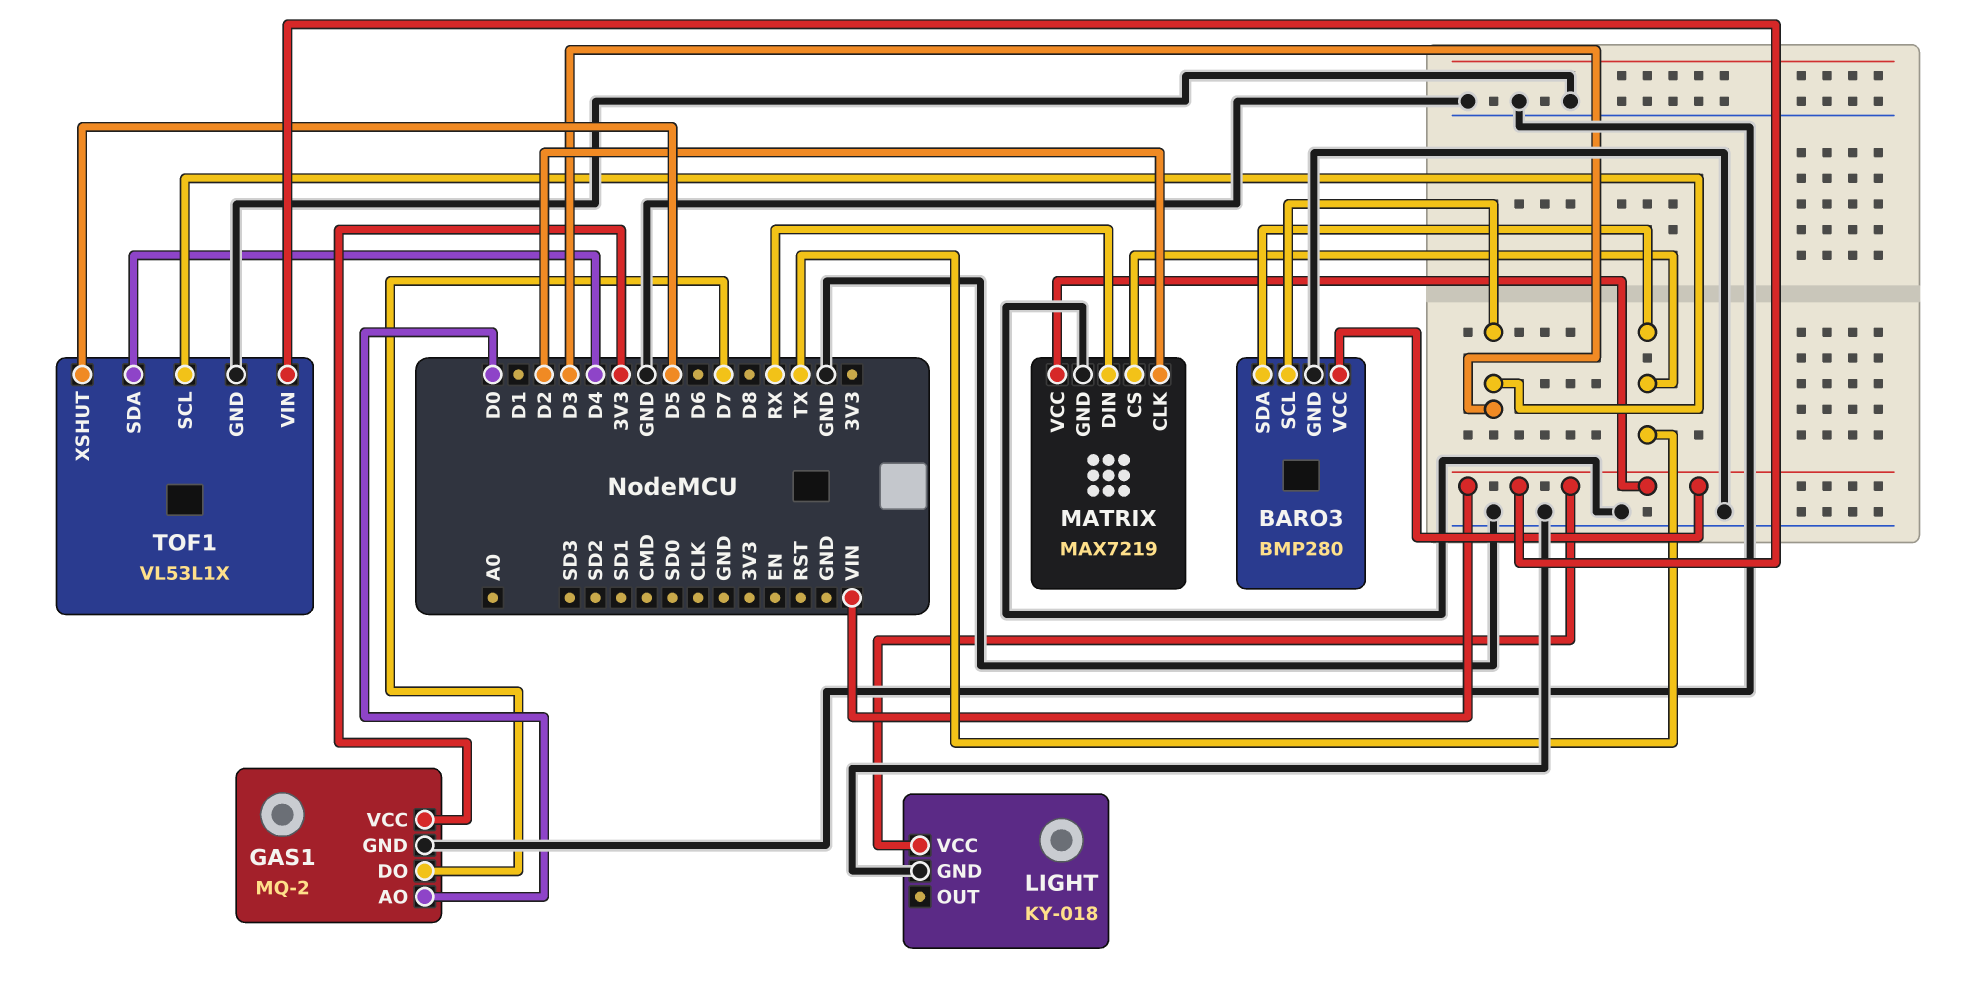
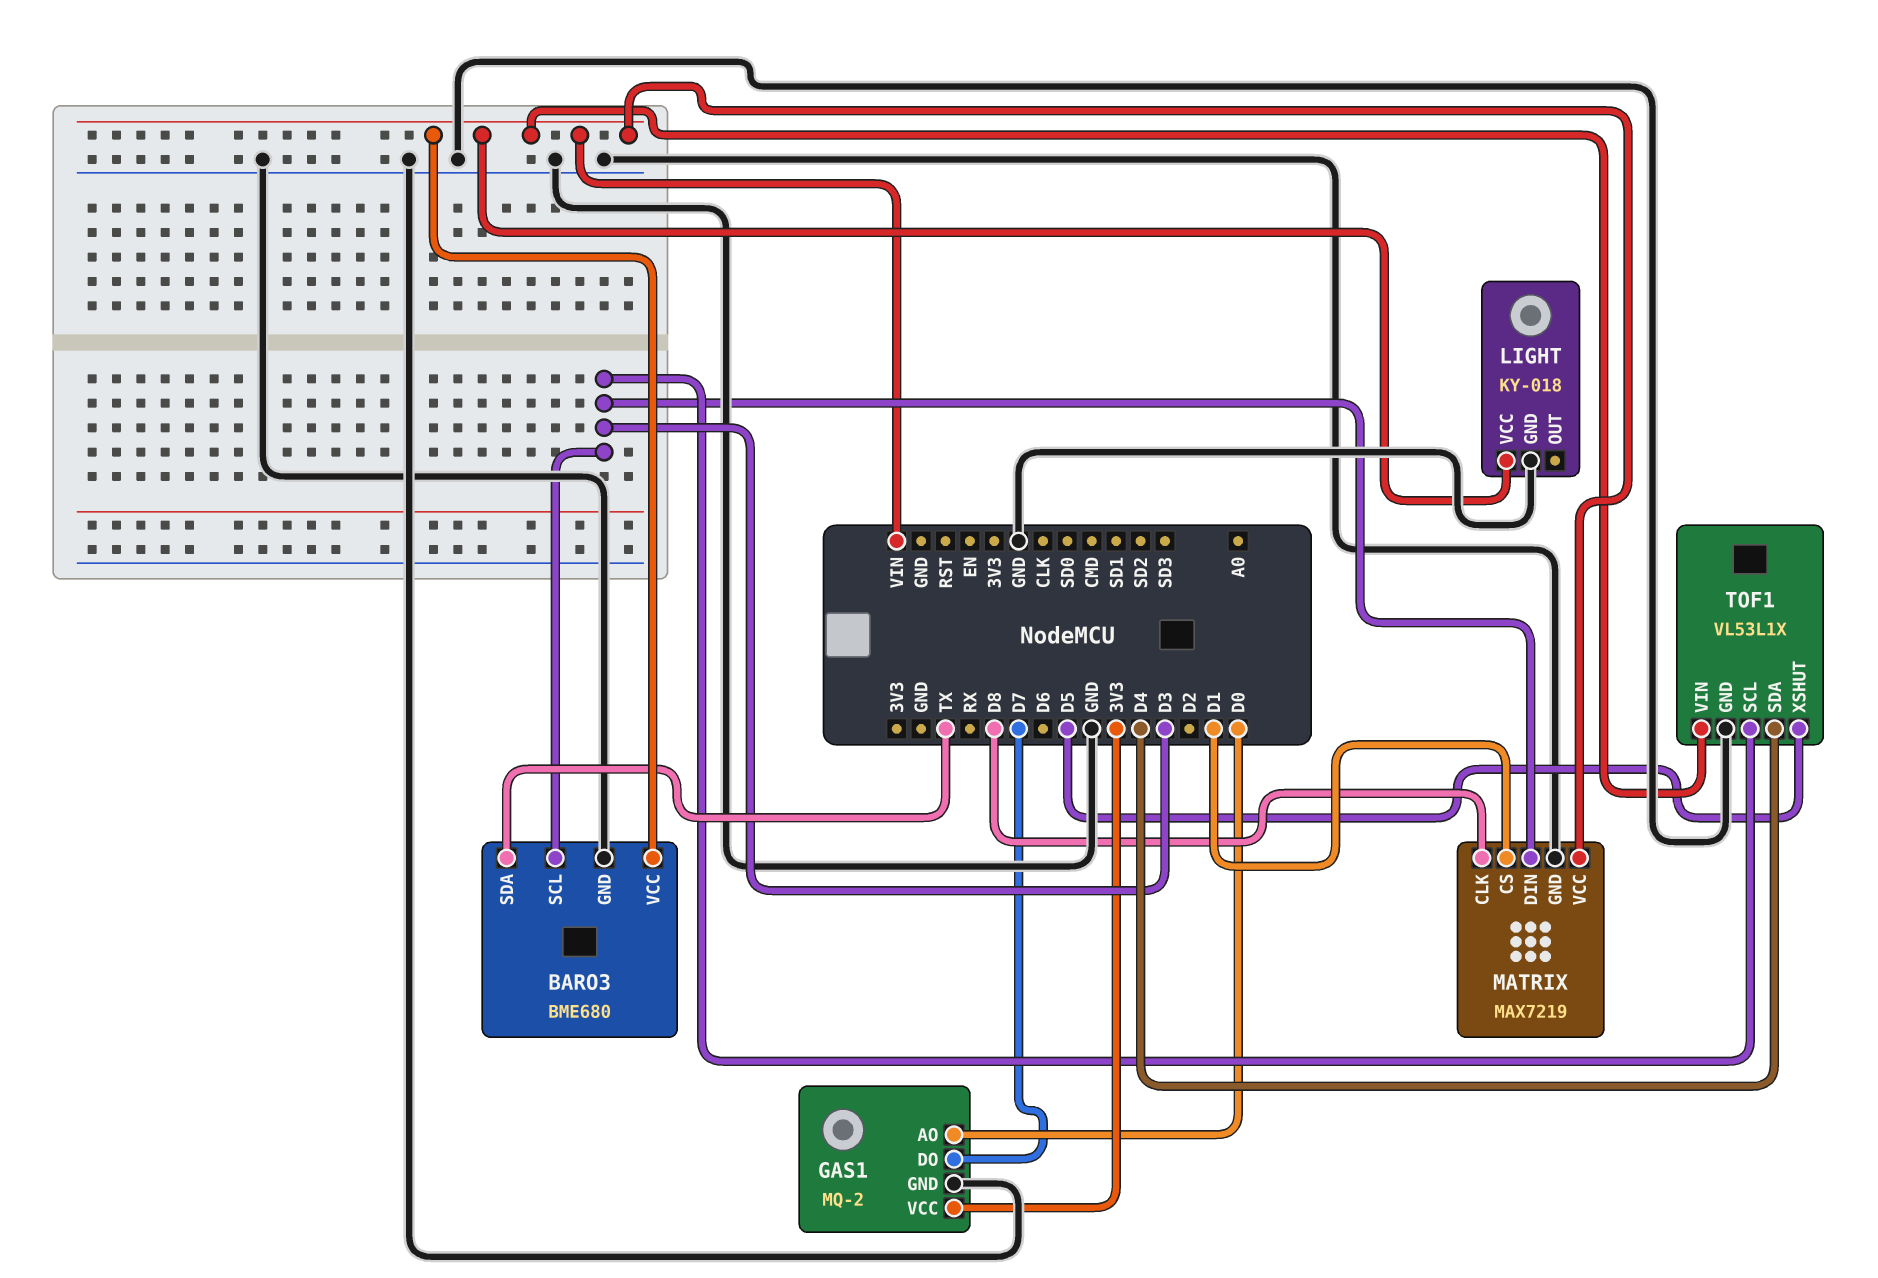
BARO3: BMP280 -> BME680
MATRIX pin CLK: D2 -> D8
MATRIX pin CS: TX -> D1
MATRIX pin DIN: RX -> D3

